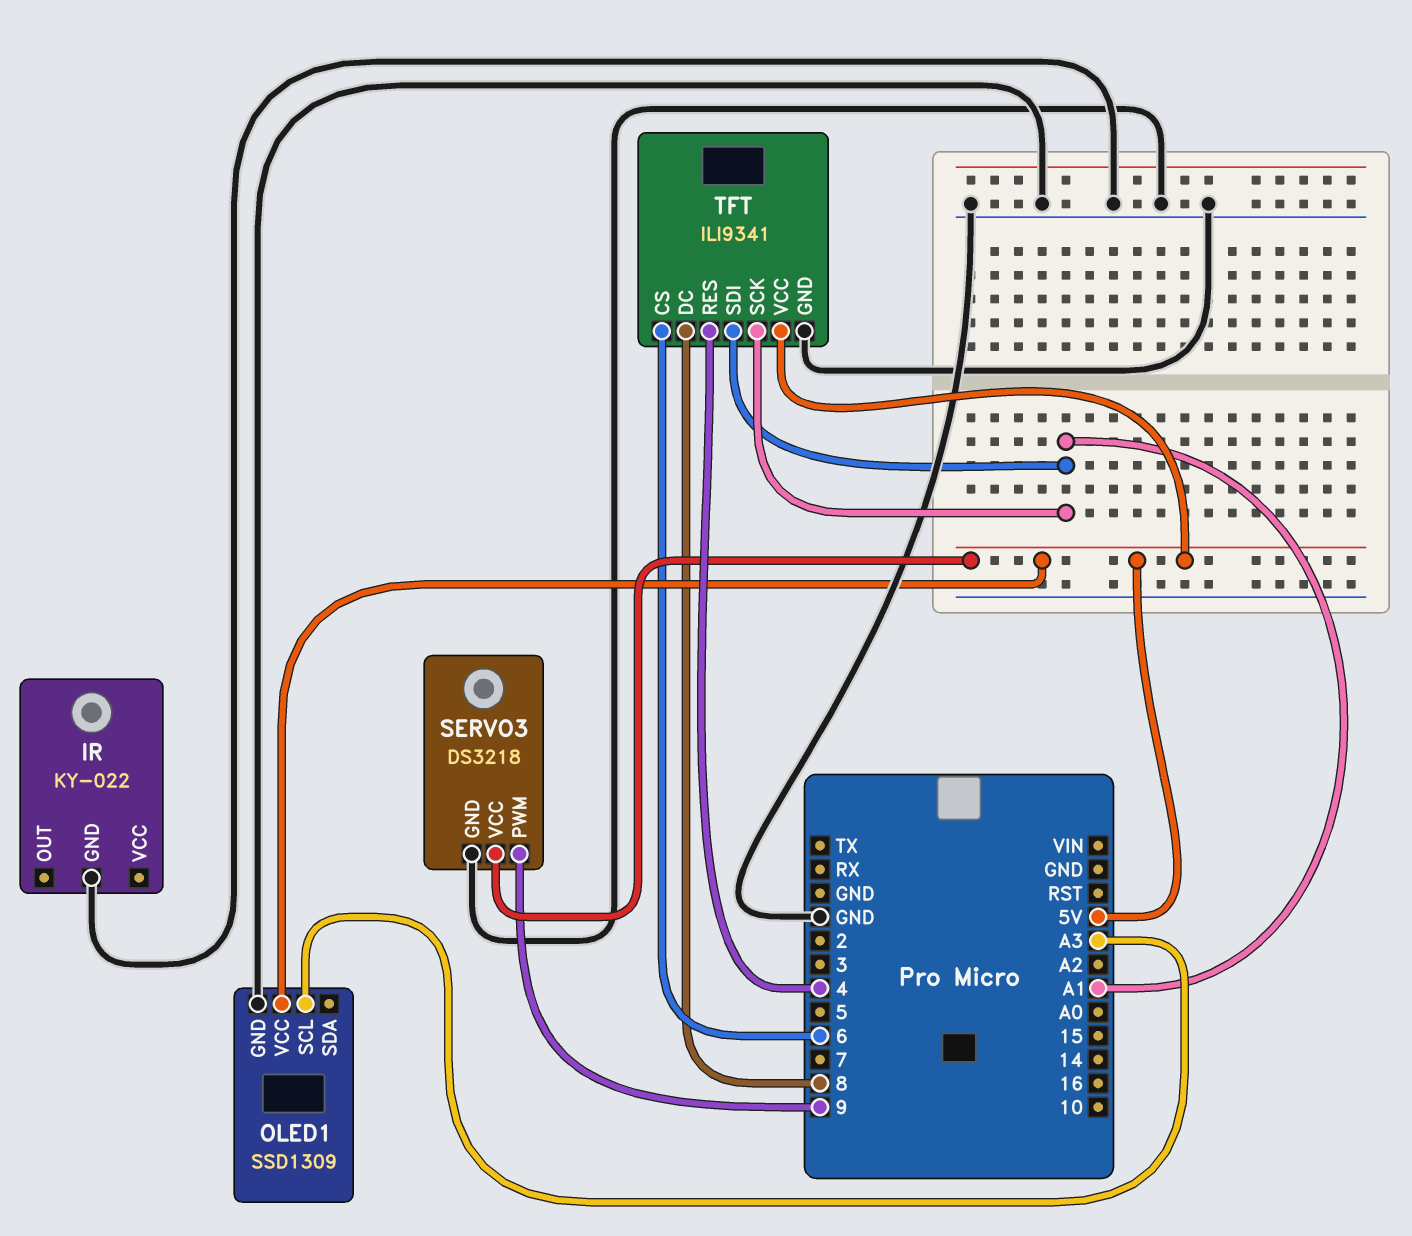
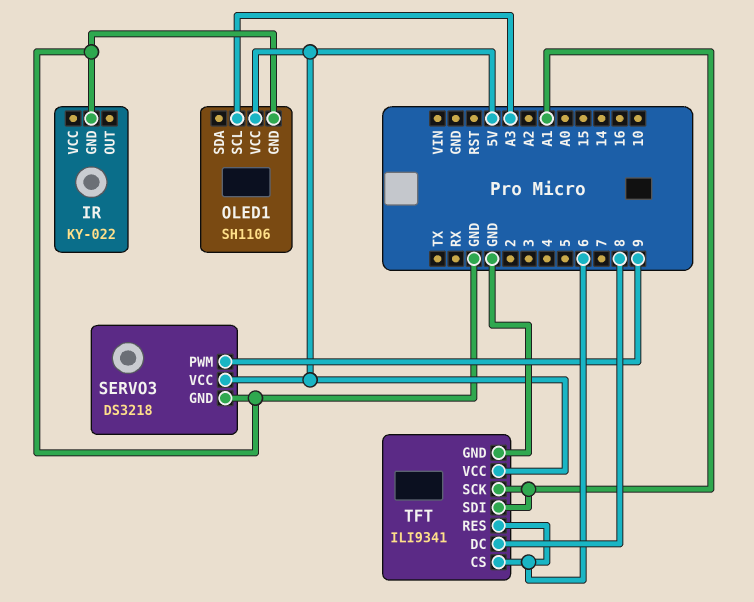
OLED1: SSD1309 -> SH1106
TFT pin RES: 4 -> 6

